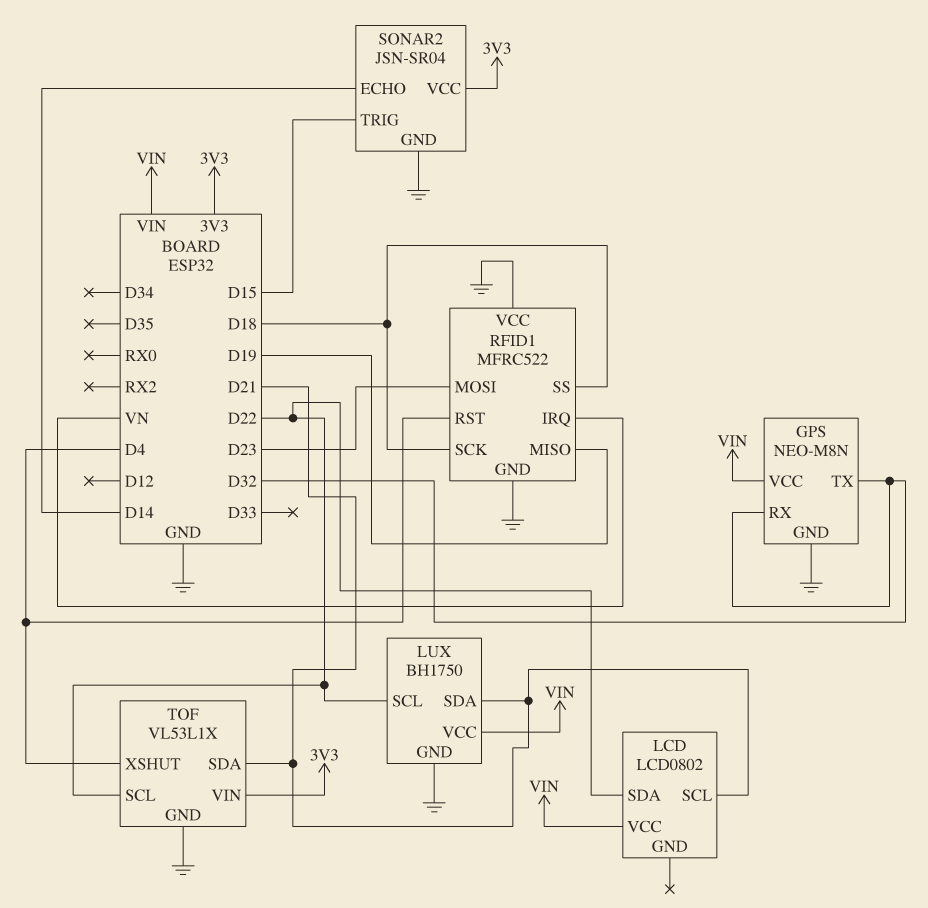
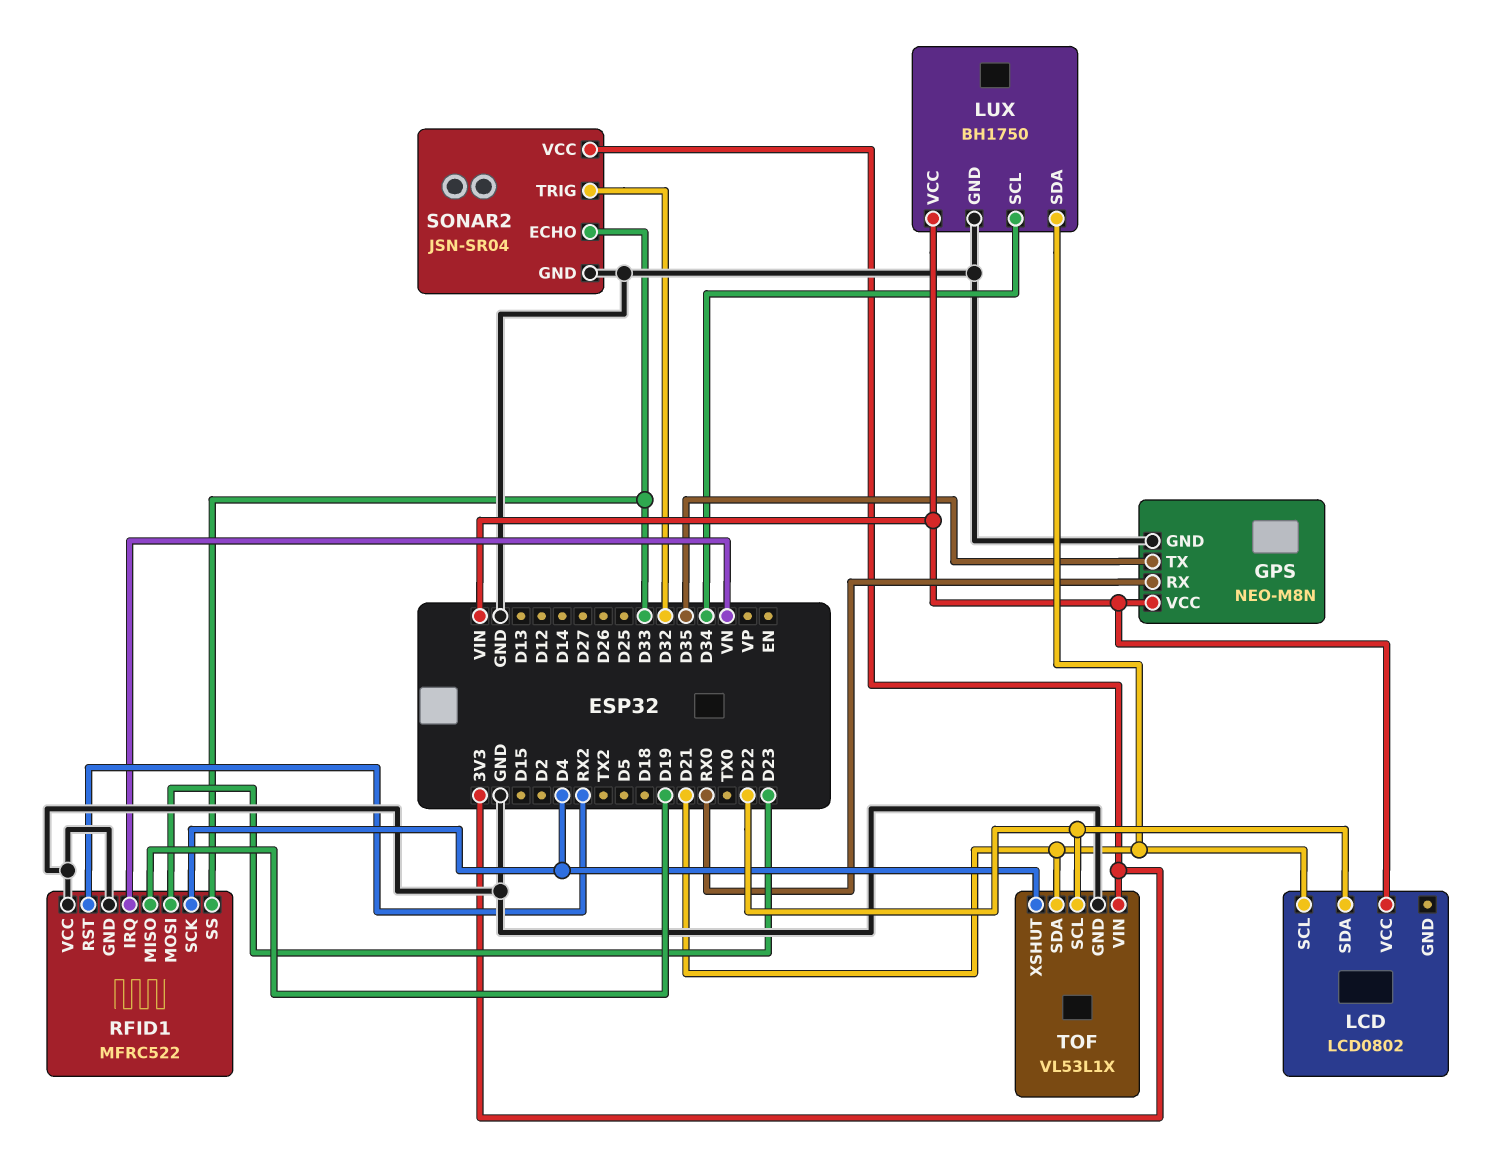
GPS pin RX: D32 -> RX0
GPS pin TX: D32 -> D35
LUX pin SCL: D22 -> D34
RFID1 pin RST: D4 -> RX2
RFID1 pin SCK: D18 -> D4
RFID1 pin SS: D18 -> D33
SONAR2 pin ECHO: D14 -> D33
SONAR2 pin TRIG: D15 -> D32

